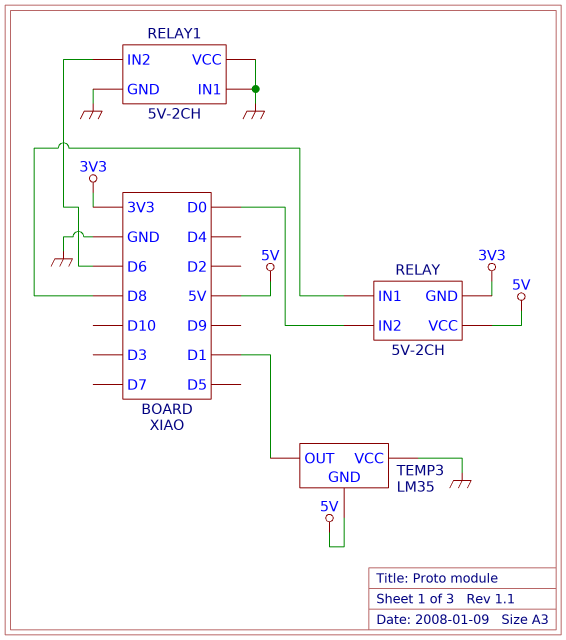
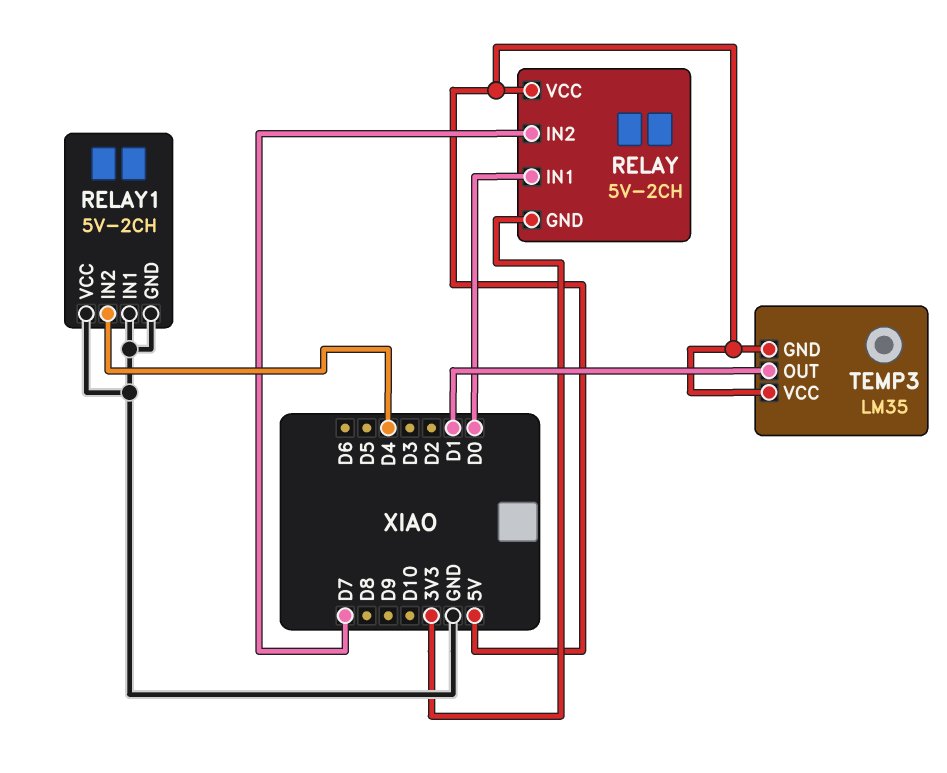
RELAY pin IN1: D8 -> D0
RELAY pin IN2: D0 -> D7
RELAY1 pin IN2: D6 -> D4
TEMP3 pin VCC: GND -> 5V

